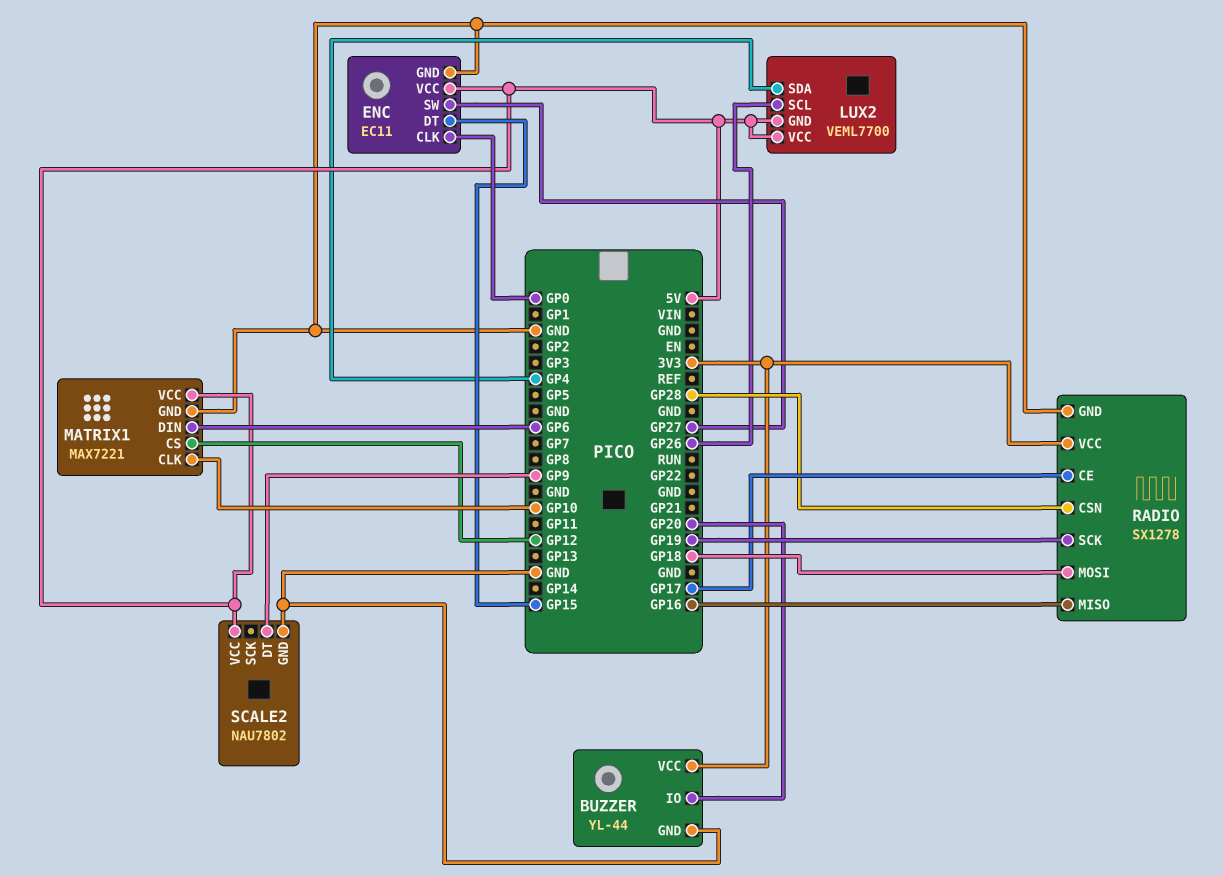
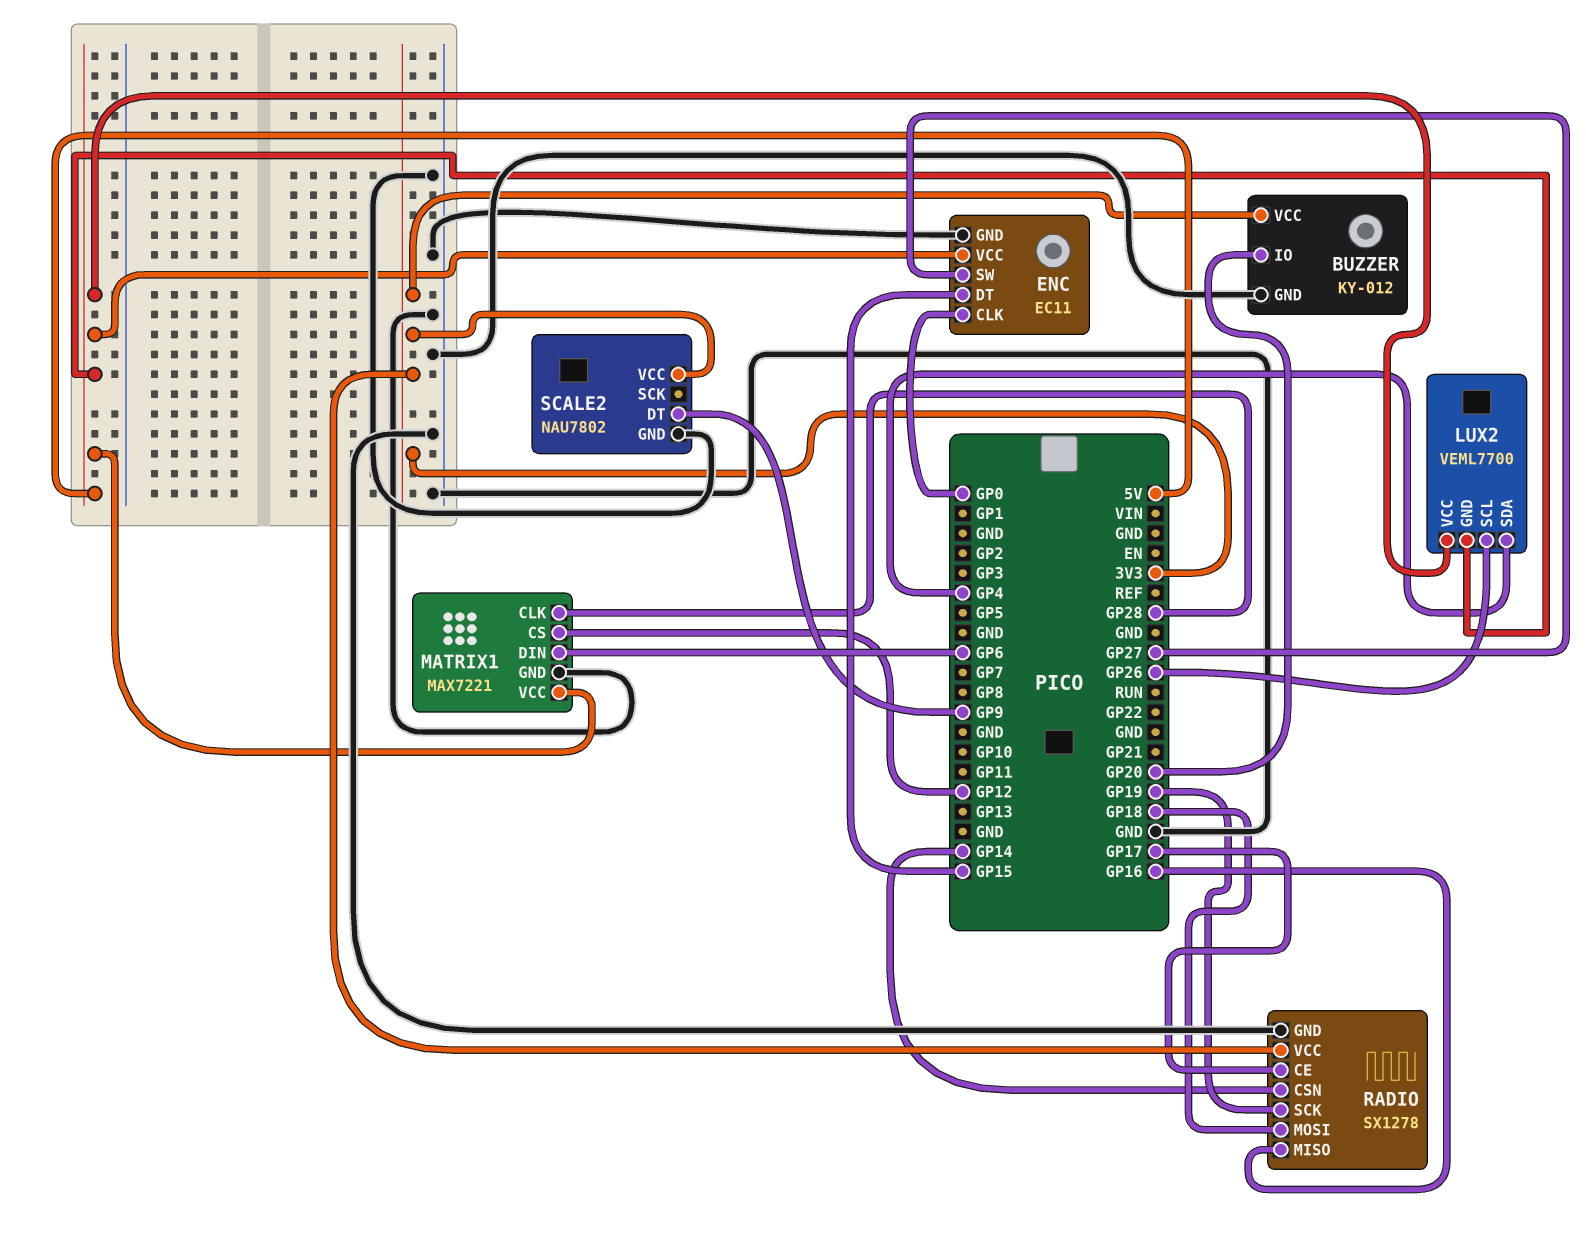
BUZZER: YL-44 -> KY-012
MATRIX1 pin CLK: GP10 -> GP28
RADIO pin CSN: GP28 -> GP14
SCALE2 pin VCC: 5V -> 3V3

